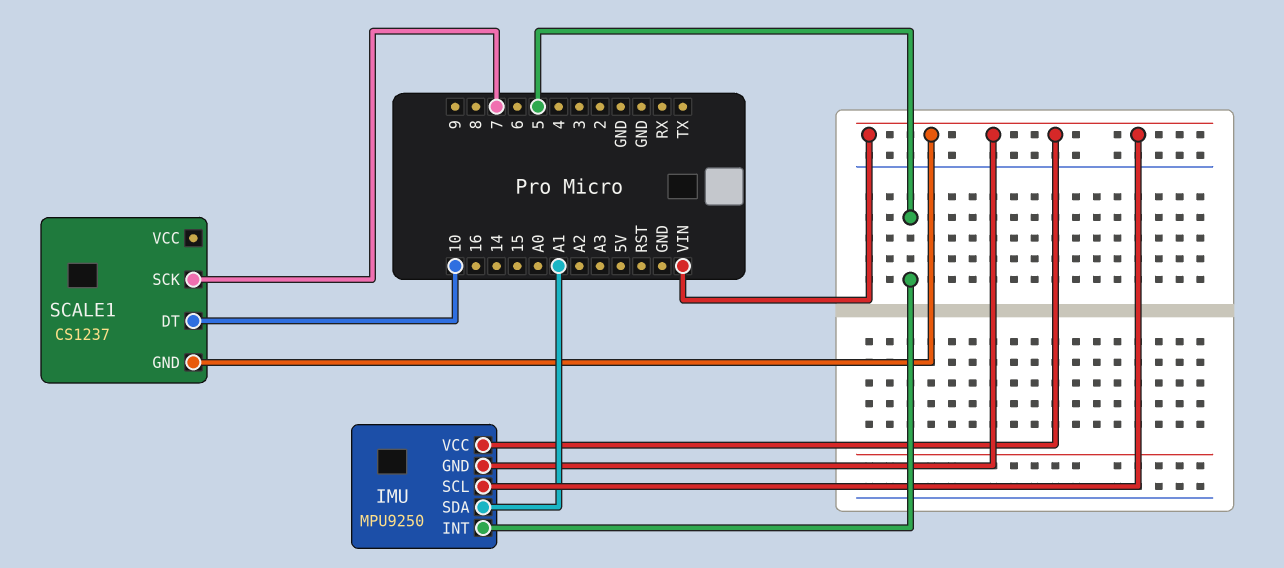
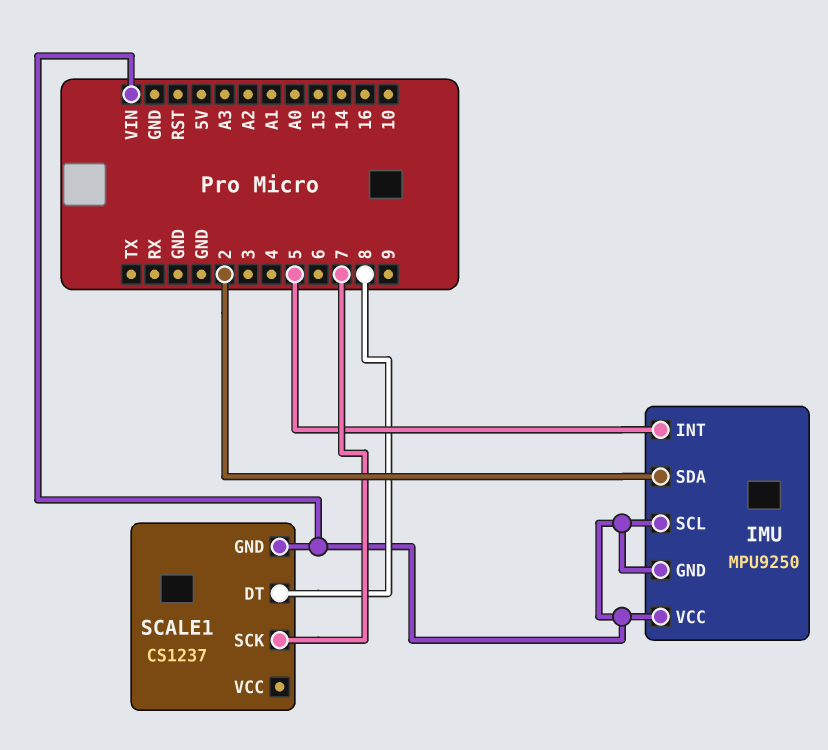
IMU pin SDA: A1 -> 2
SCALE1 pin DT: 10 -> 8

